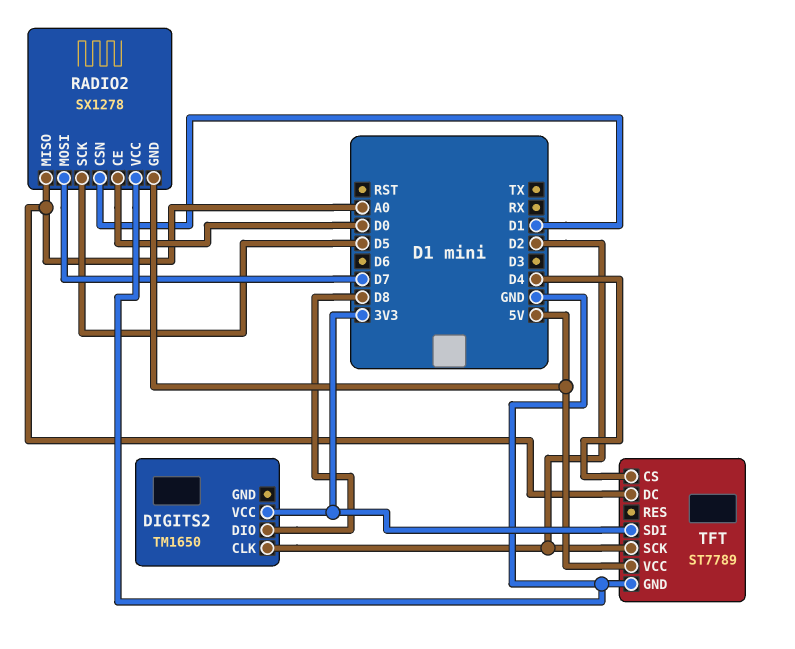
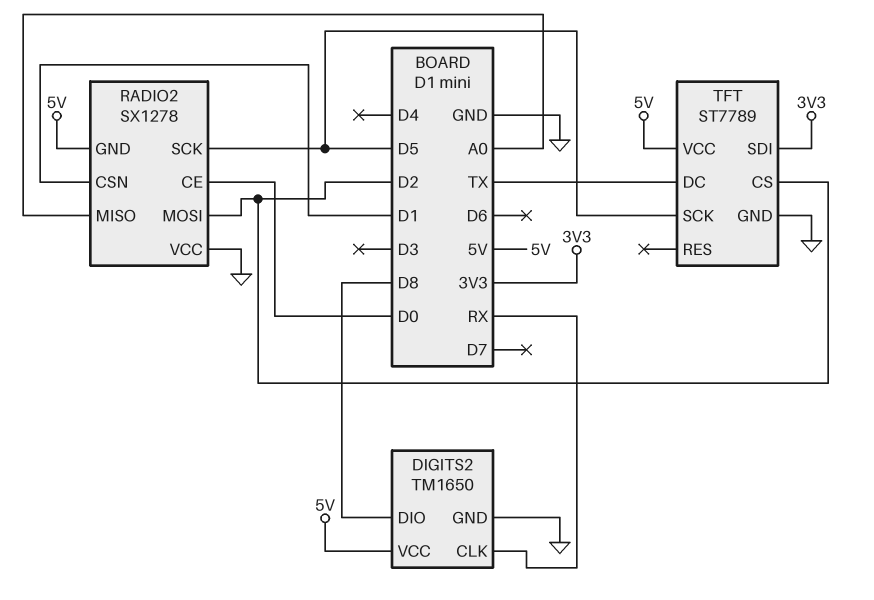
DIGITS2 pin CLK: D2 -> RX
DIGITS2 pin GND: none -> GND
DIGITS2 pin VCC: 3V3 -> 5V
RADIO2 pin MOSI: D7 -> D2
TFT pin CS: D4 -> D2
TFT pin DC: A0 -> TX
TFT pin SCK: D2 -> D5

